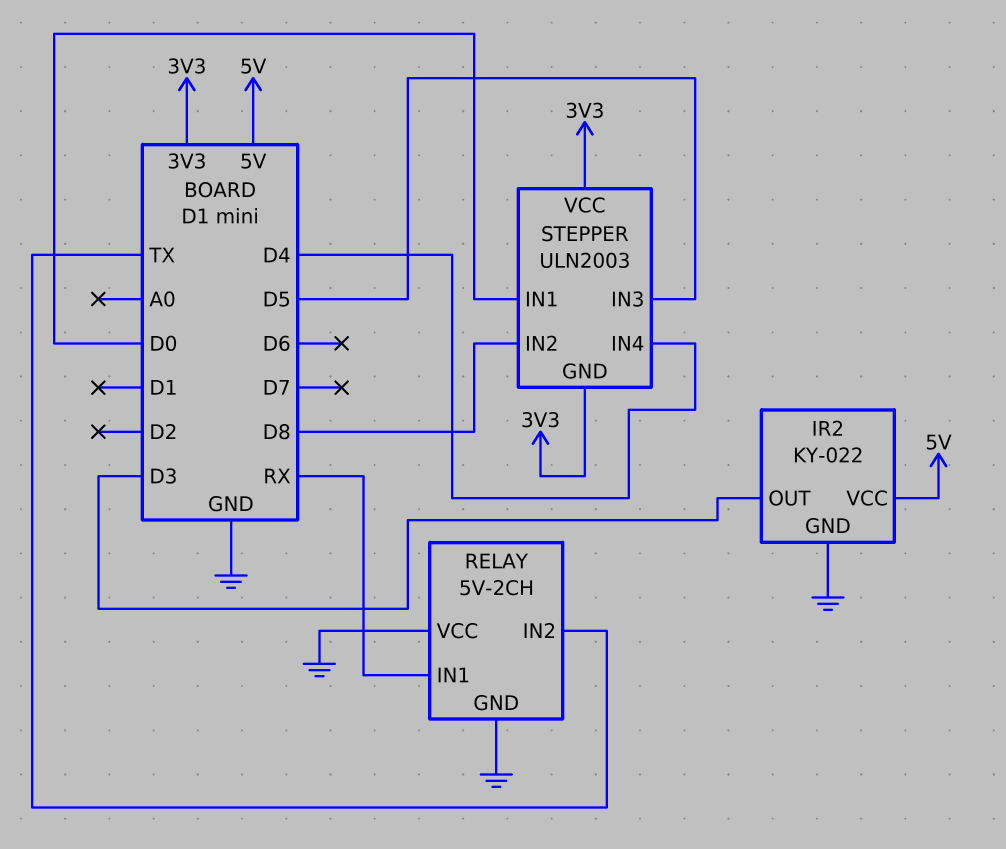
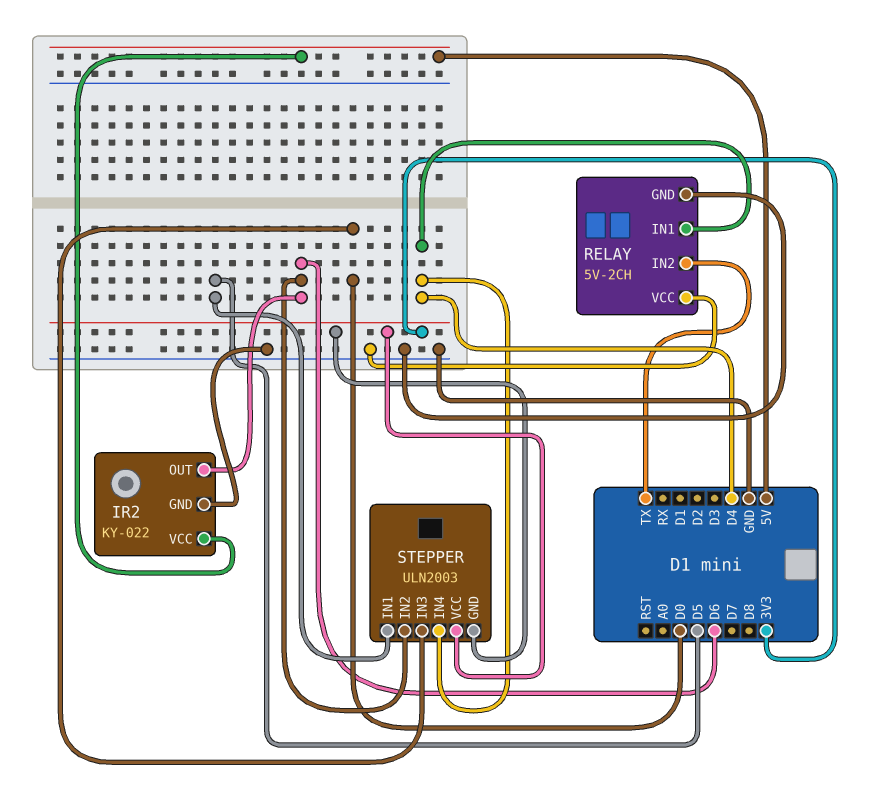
IR2 pin OUT: D3 -> D6
RELAY pin IN1: RX -> D4
STEPPER pin IN1: D0 -> D5
STEPPER pin IN2: D8 -> D6
STEPPER pin IN3: D5 -> D0

